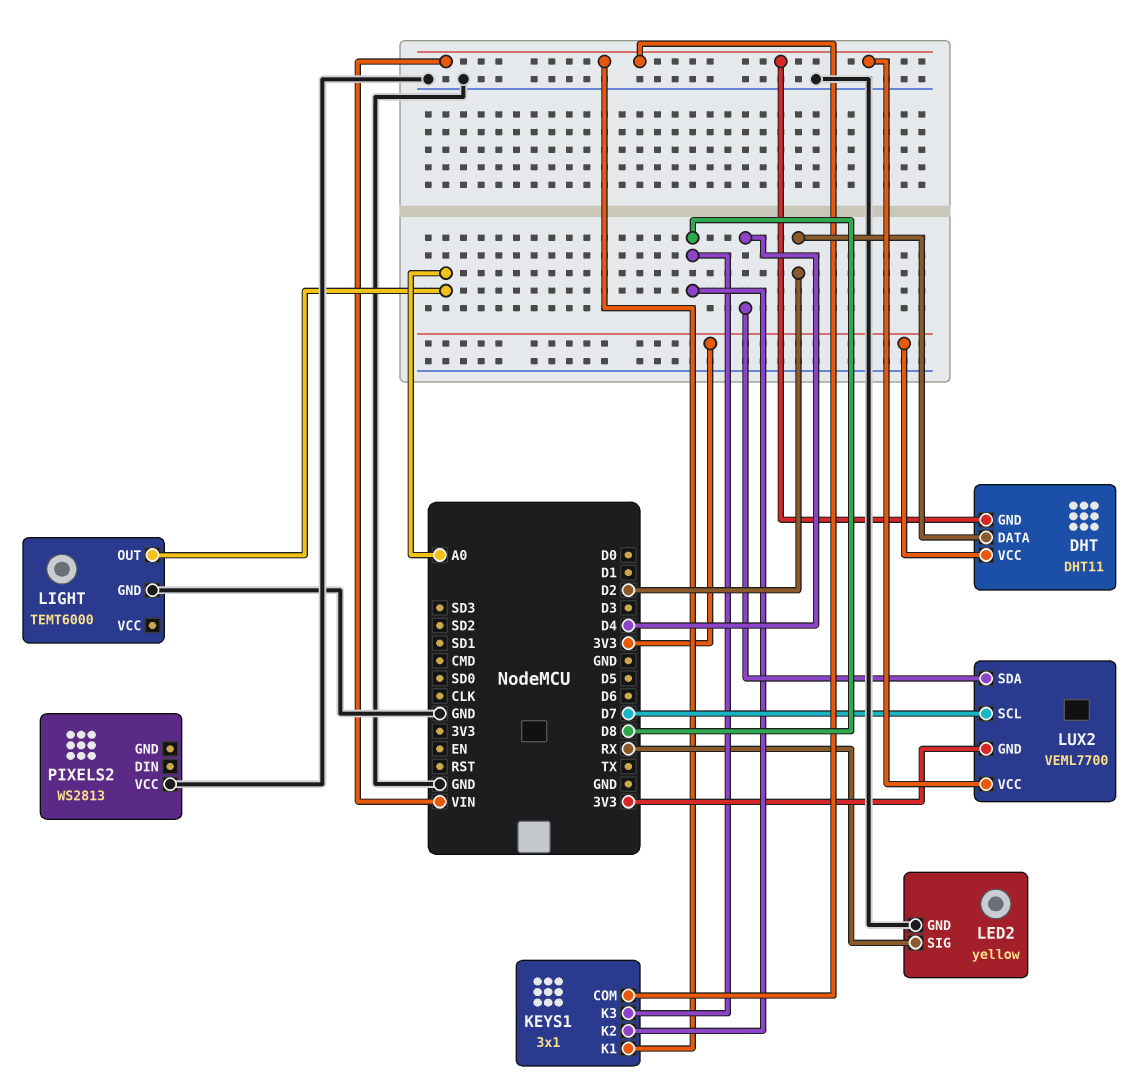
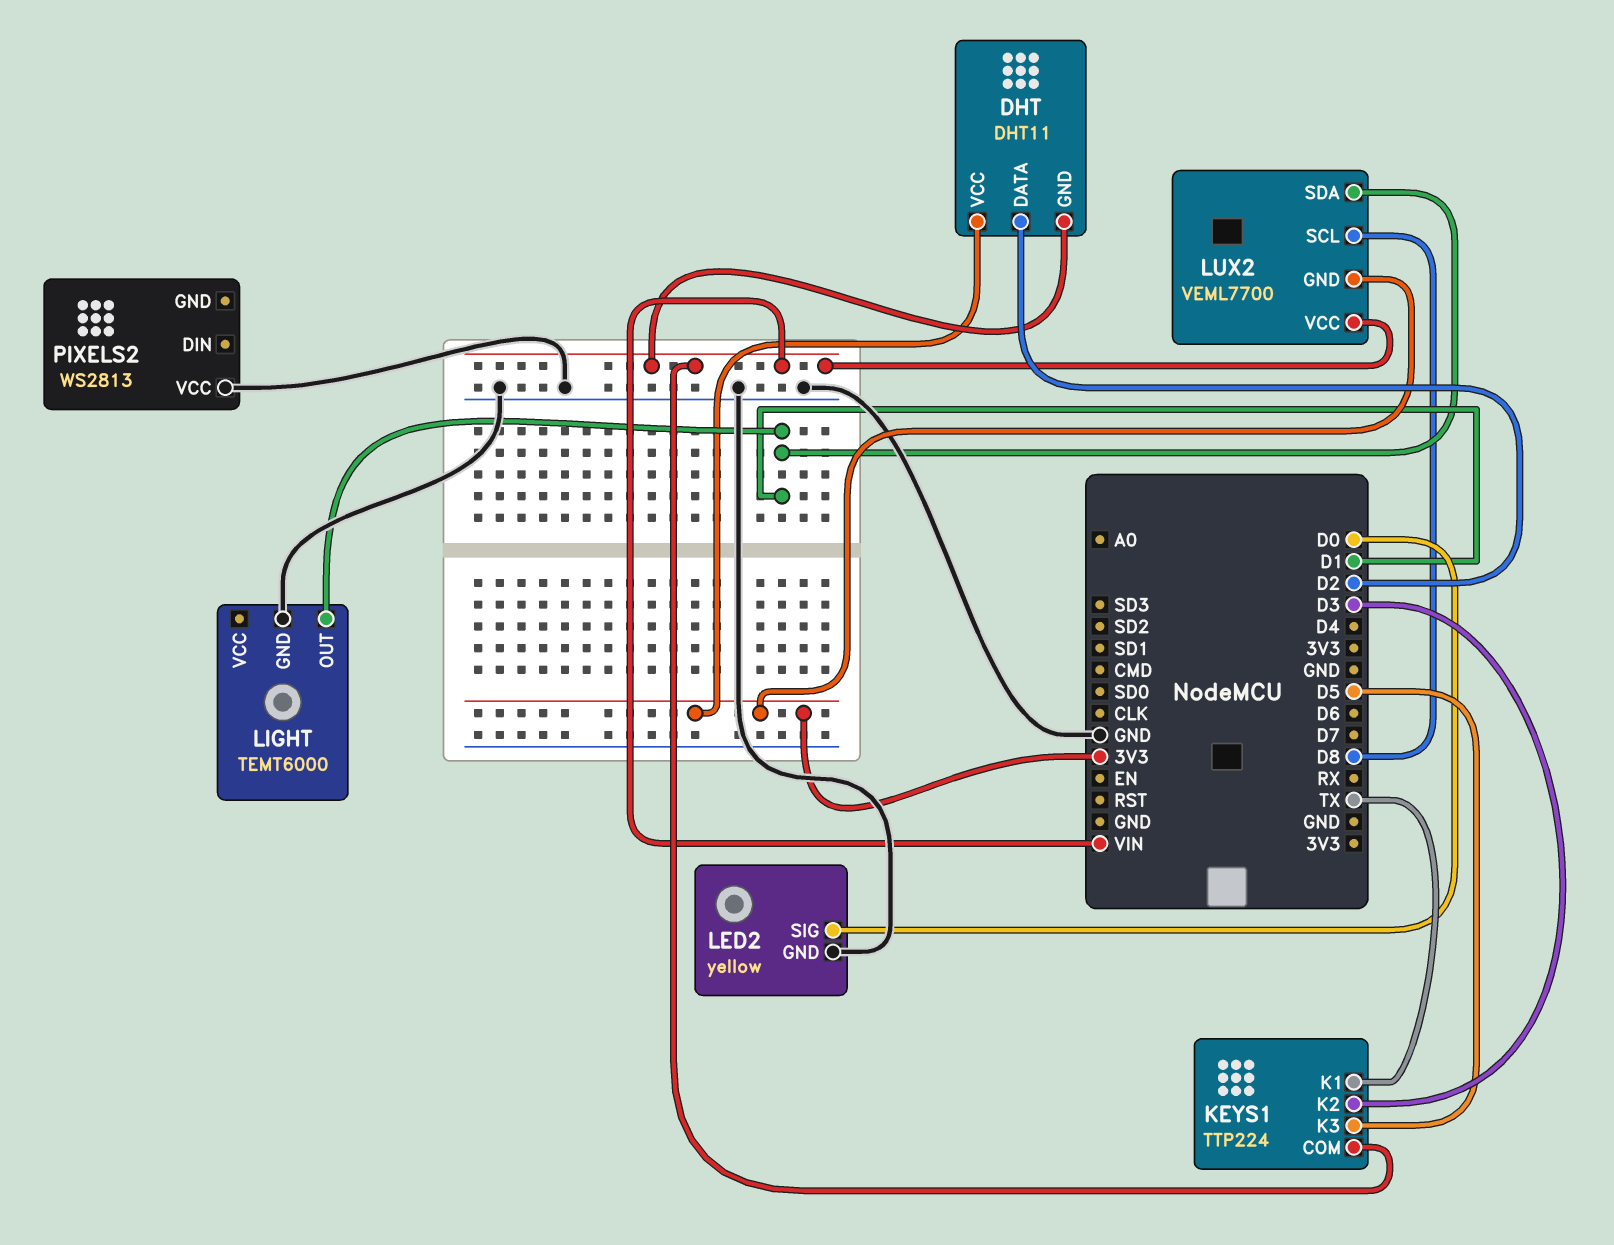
KEYS1: 3x1 -> TTP224
KEYS1 pin K1: VIN -> TX
KEYS1 pin K2: D8 -> D3
KEYS1 pin K3: D8 -> D5
LED2 pin SIG: RX -> D0
LIGHT pin OUT: A0 -> D1
LUX2 pin SCL: D7 -> D8
LUX2 pin SDA: D4 -> D1

